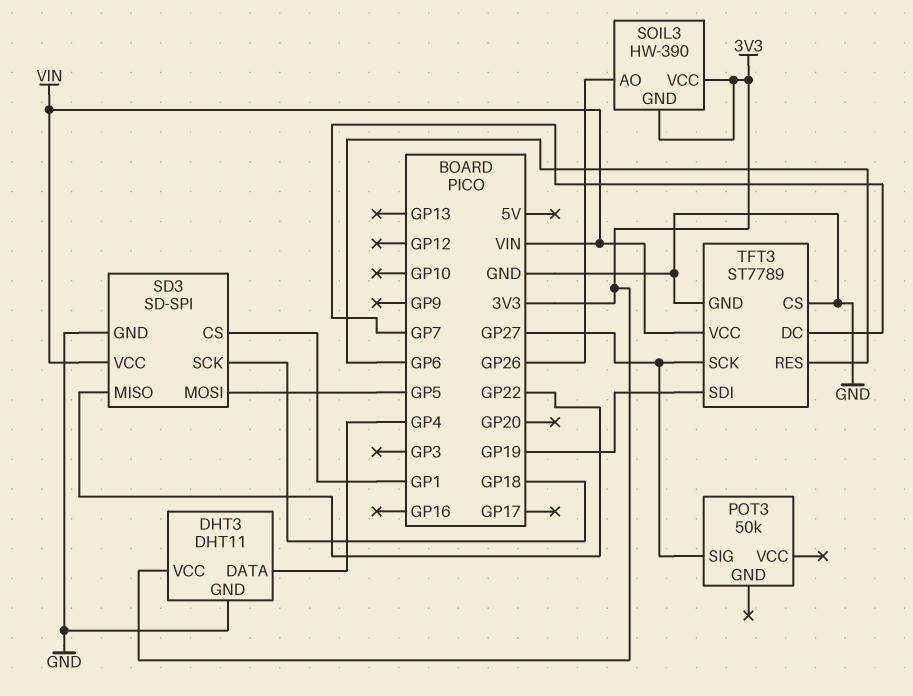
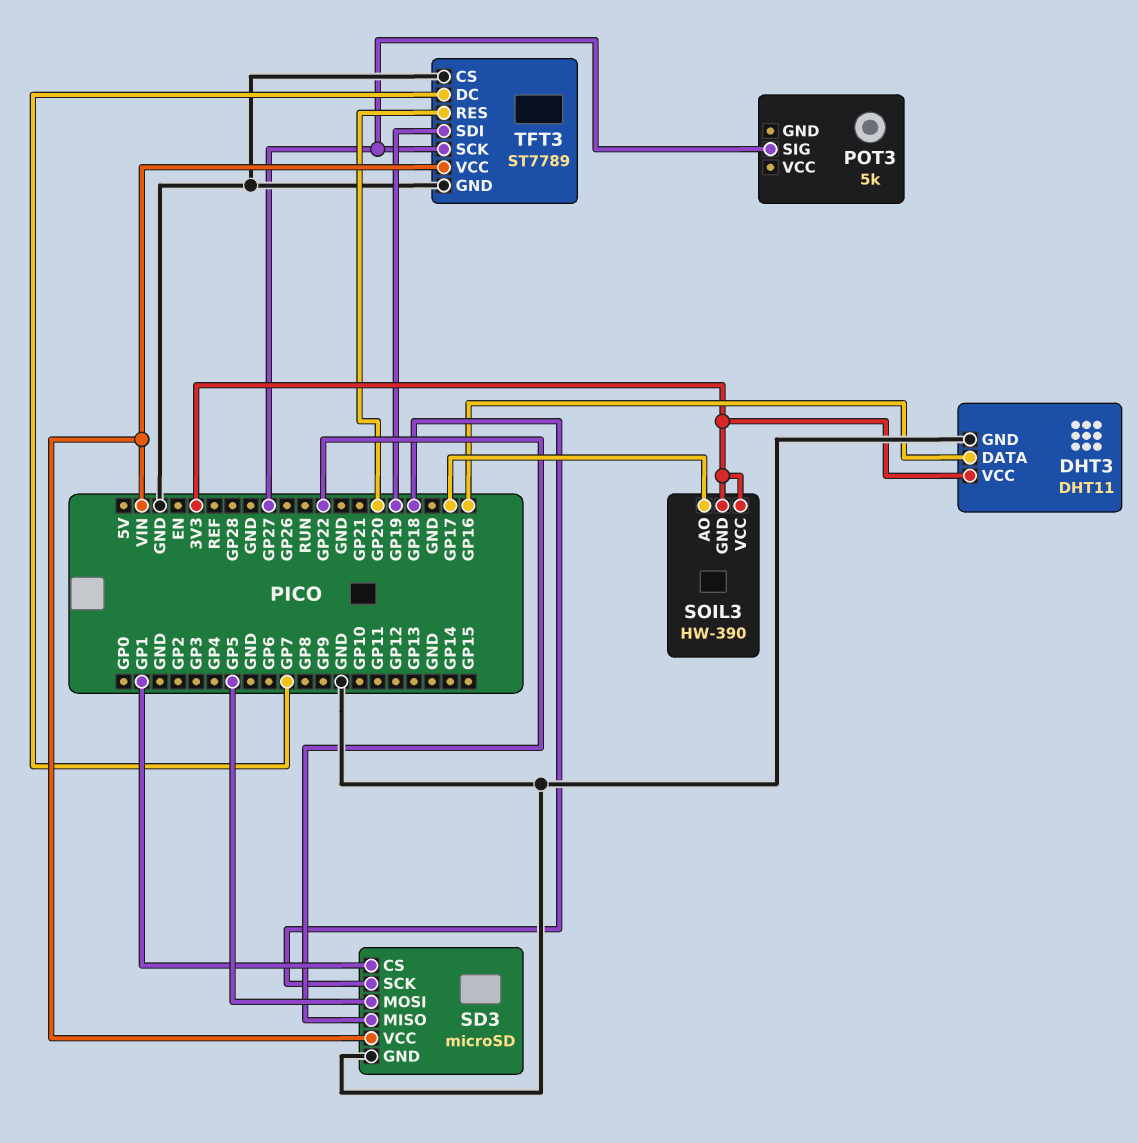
DHT3 pin DATA: GP4 -> GP16
POT3: 50k -> 5k
SD3: SD-SPI -> microSD
SOIL3 pin AO: GP26 -> GP17
TFT3 pin RES: GP6 -> GP20

